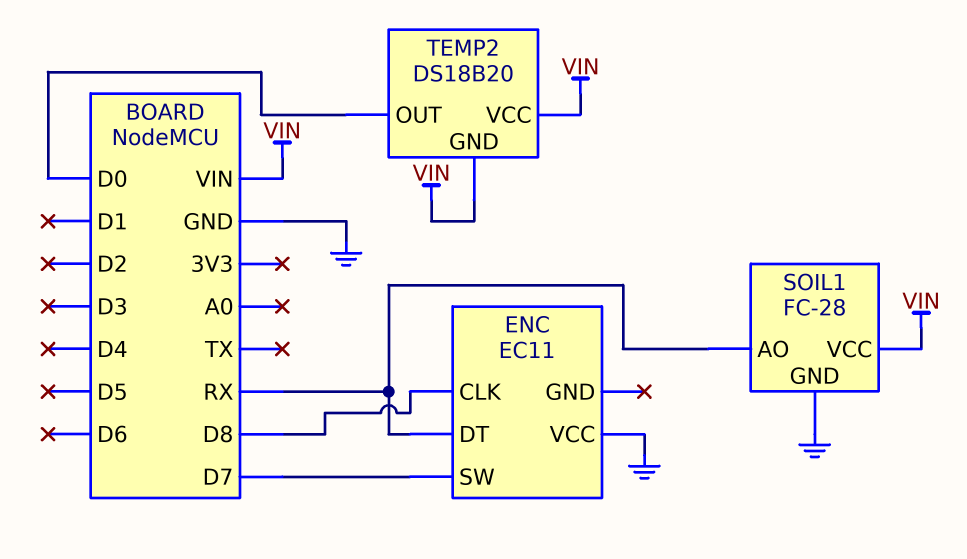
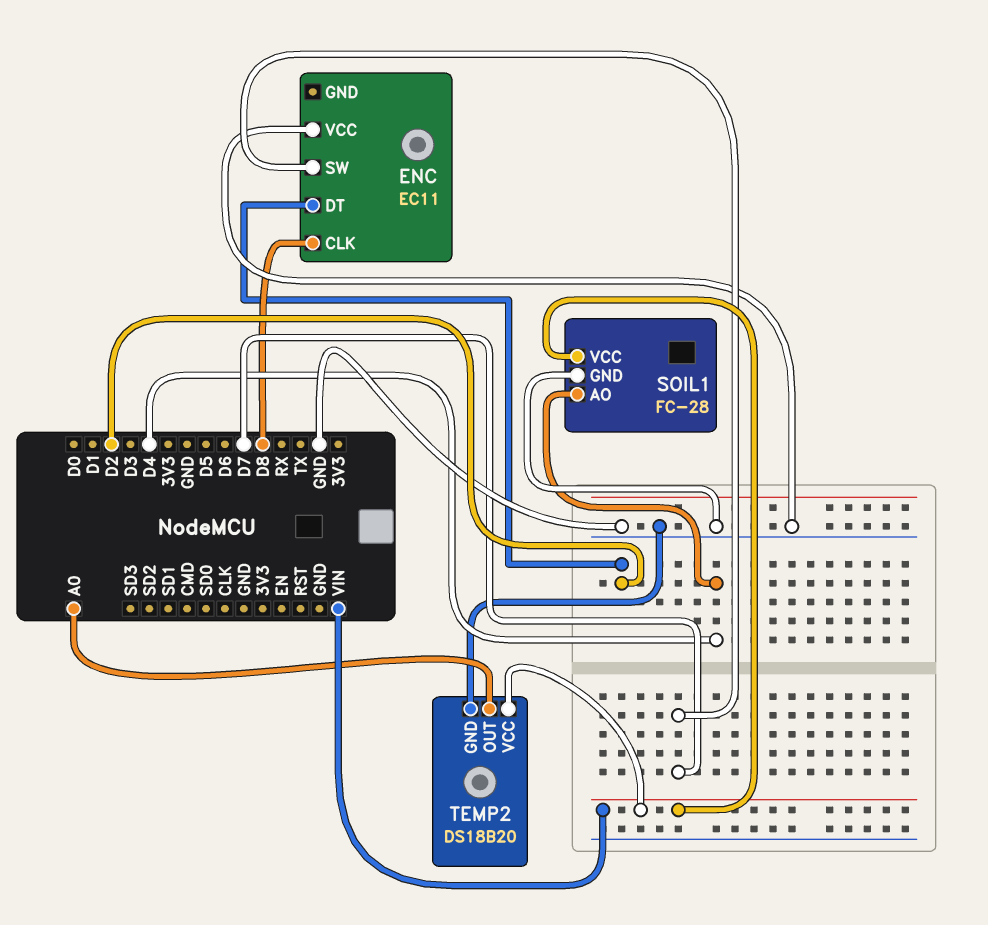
ENC pin DT: RX -> D2
SOIL1 pin AO: RX -> D4
TEMP2 pin GND: VIN -> GND
TEMP2 pin OUT: D0 -> A0

